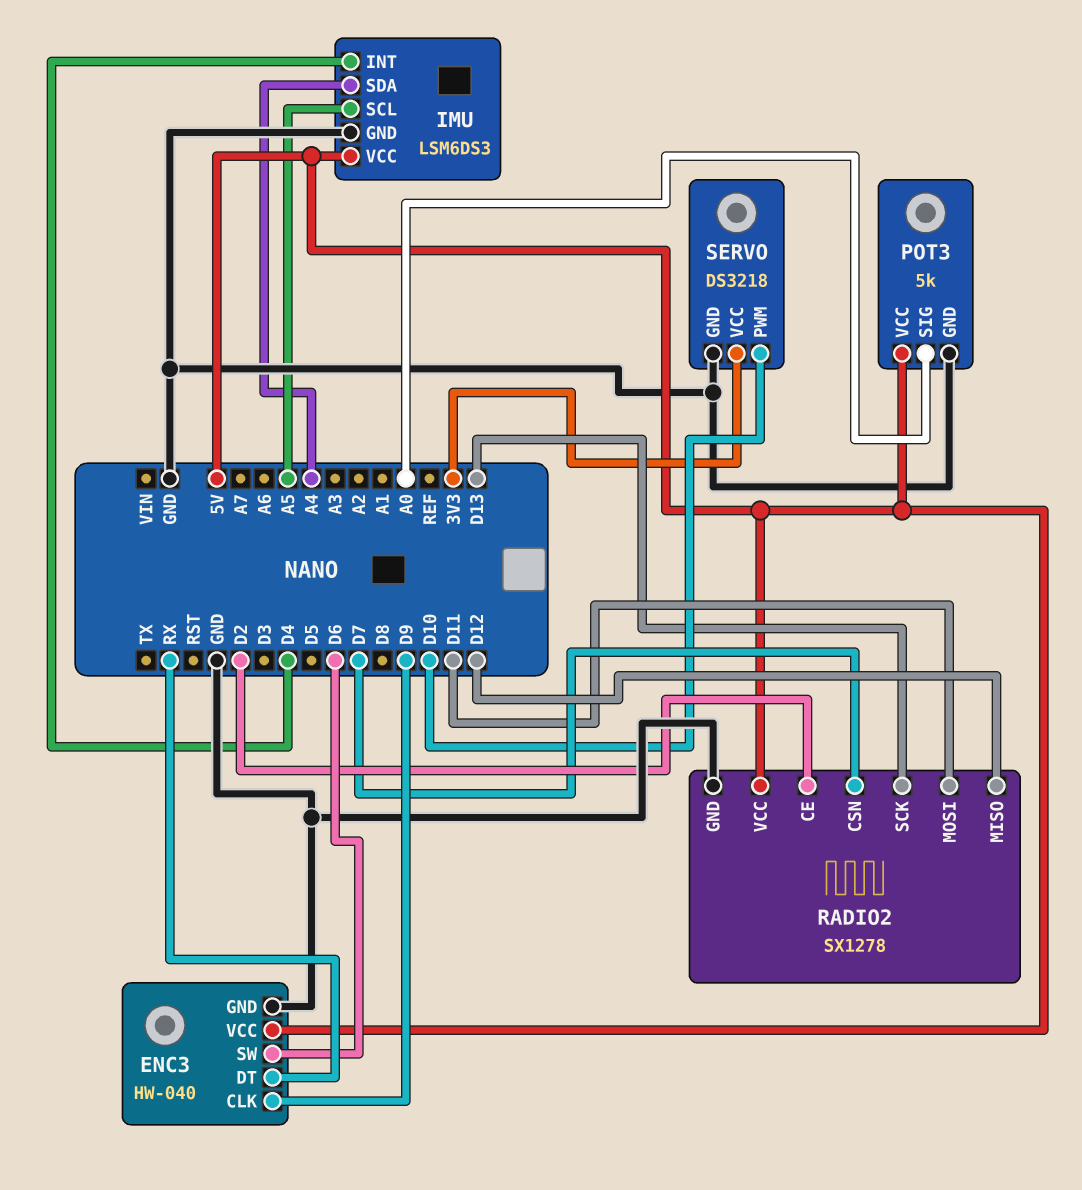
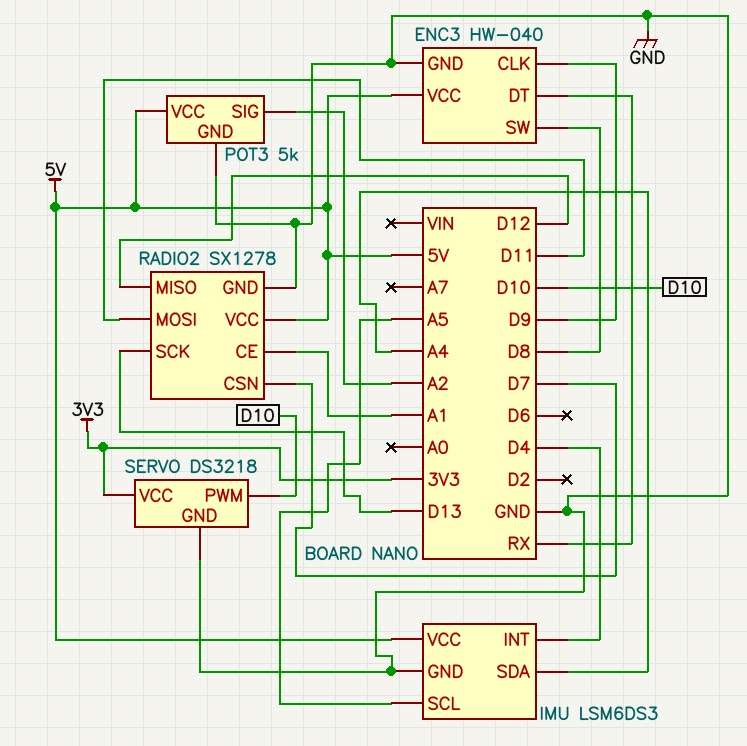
ENC3 pin SW: D6 -> D8
POT3 pin SIG: A0 -> A2
RADIO2 pin CE: D2 -> A1

